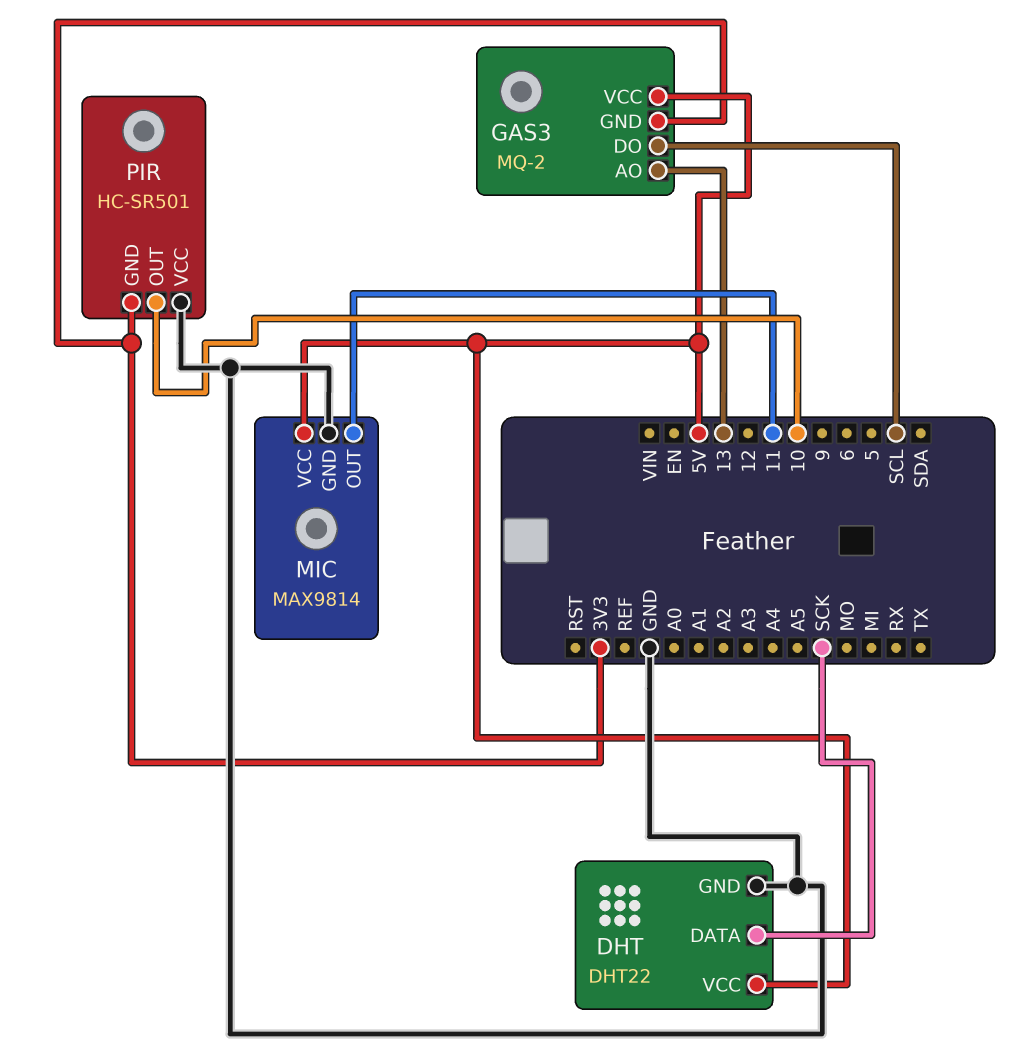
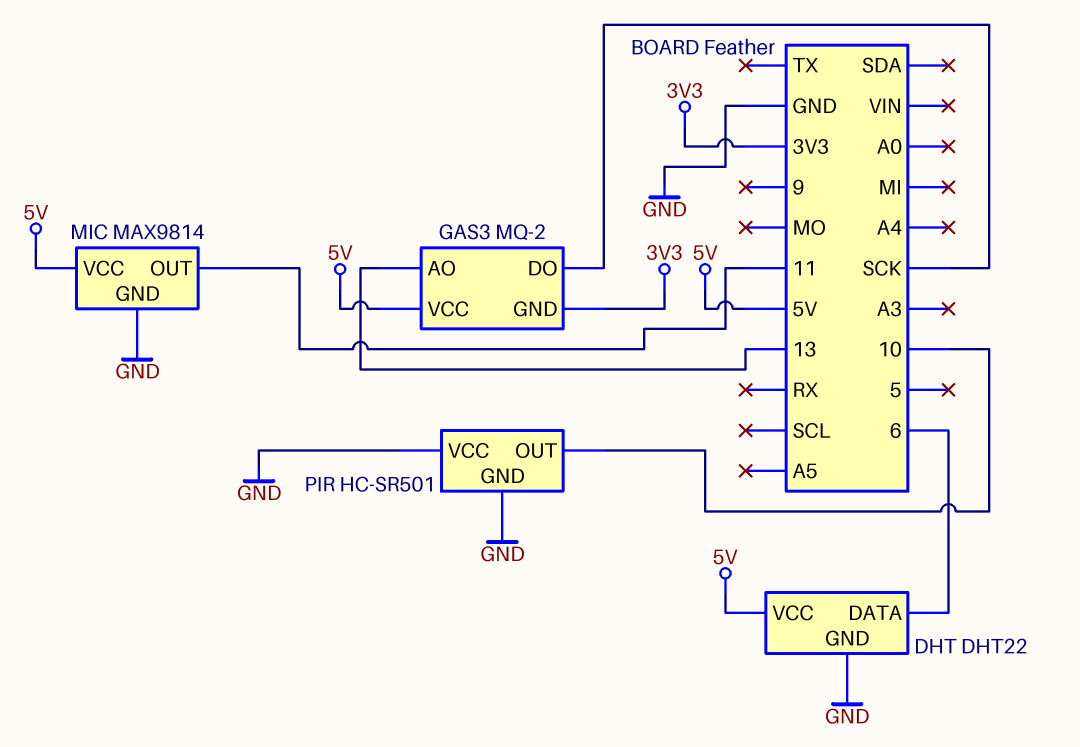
DHT pin DATA: SCK -> 6
GAS3 pin DO: SCL -> SCK
PIR pin GND: 3V3 -> GND

